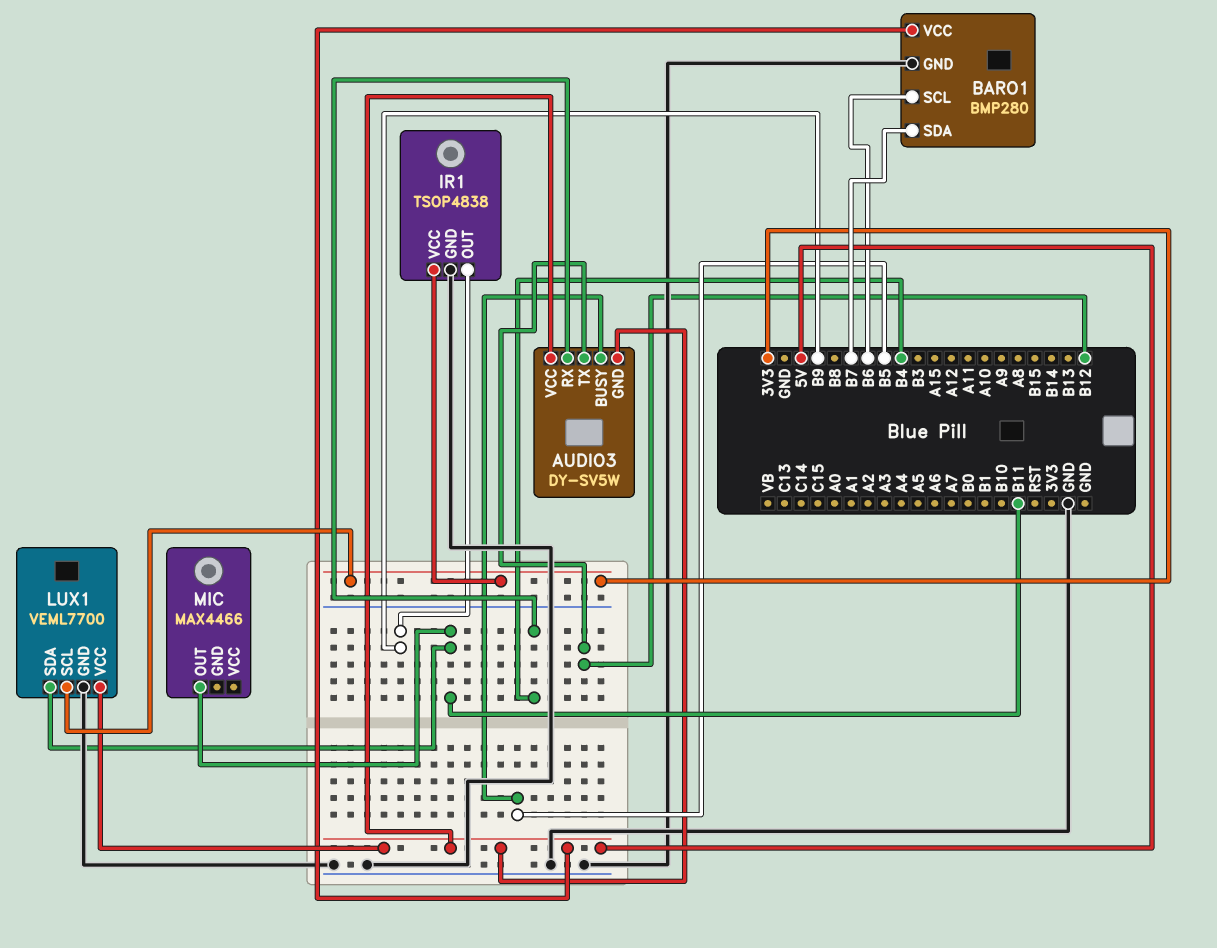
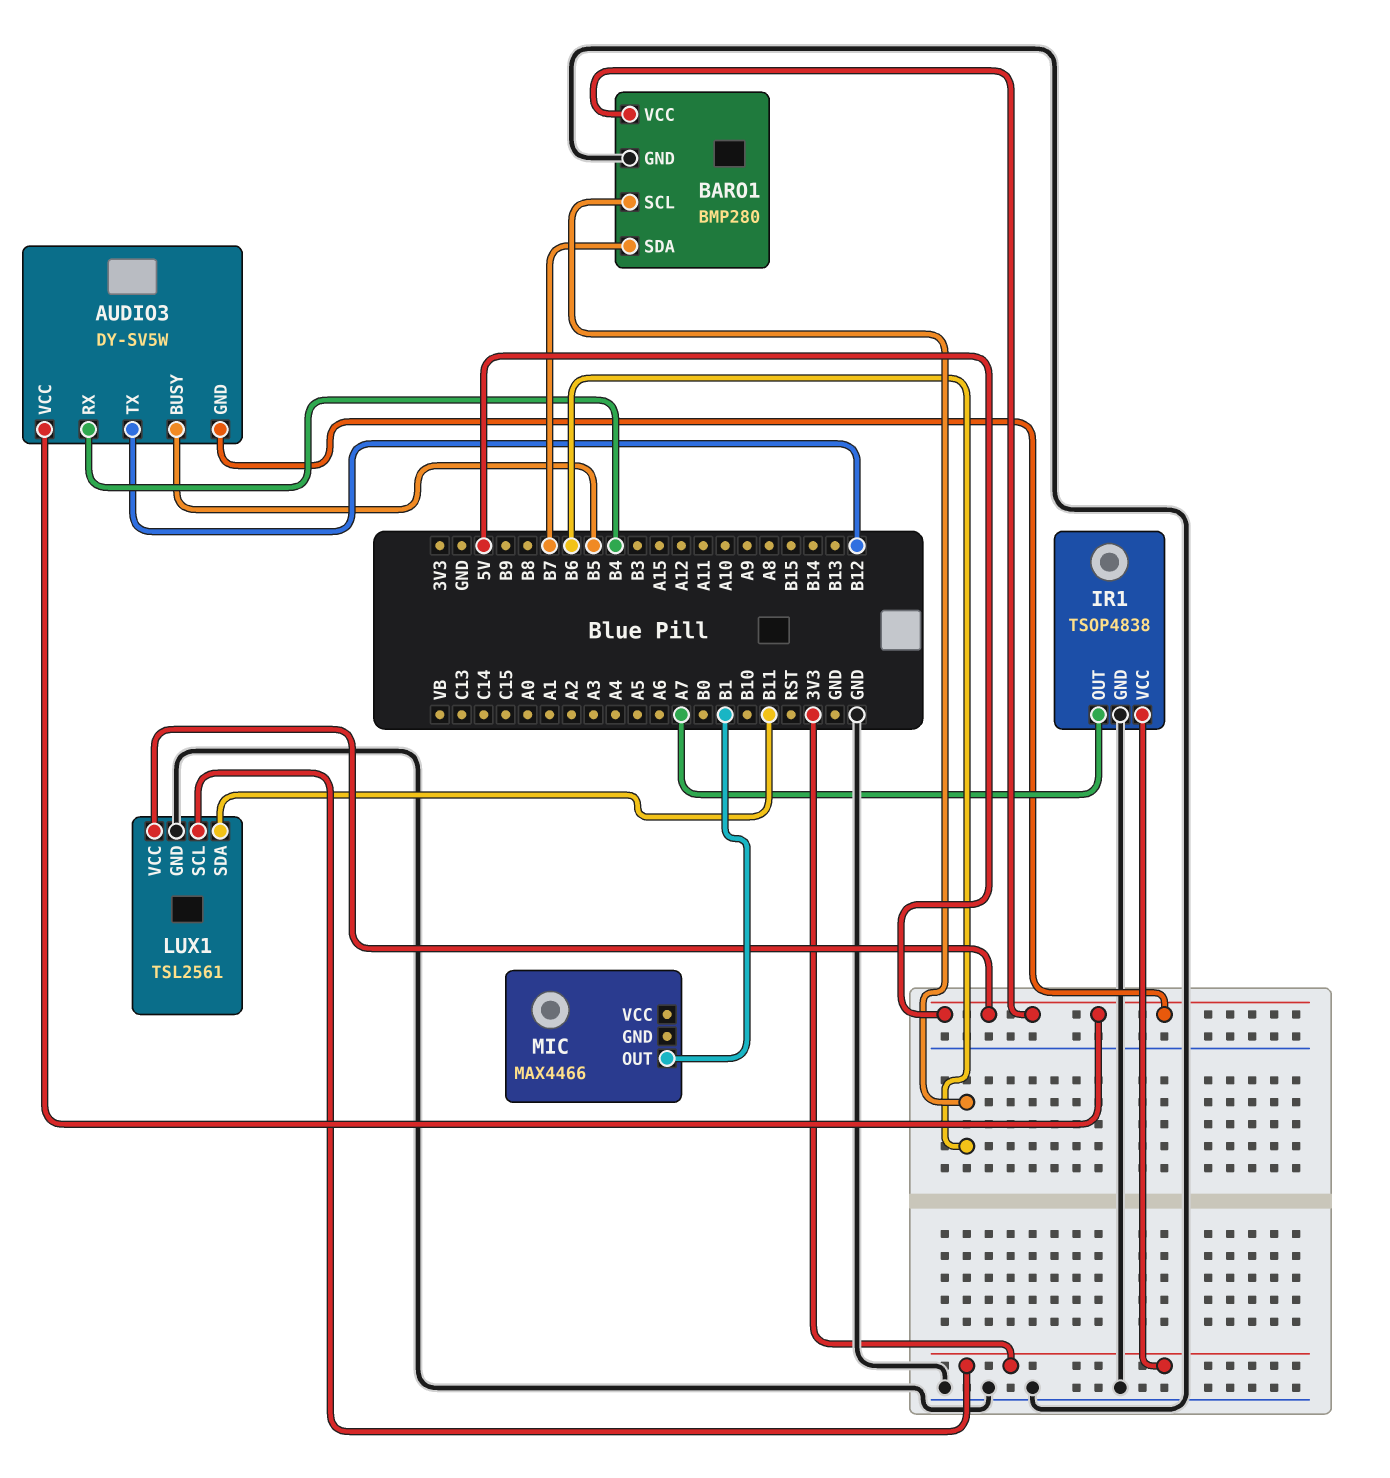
IR1 pin OUT: B9 -> A7
LUX1: VEML7700 -> TSL2561
MIC pin OUT: B11 -> B1

